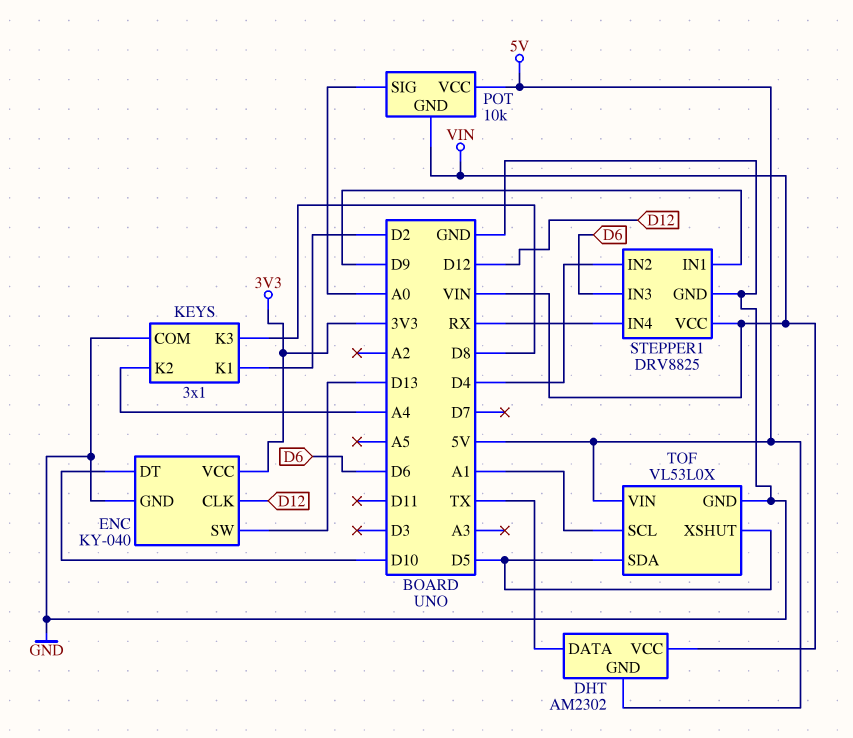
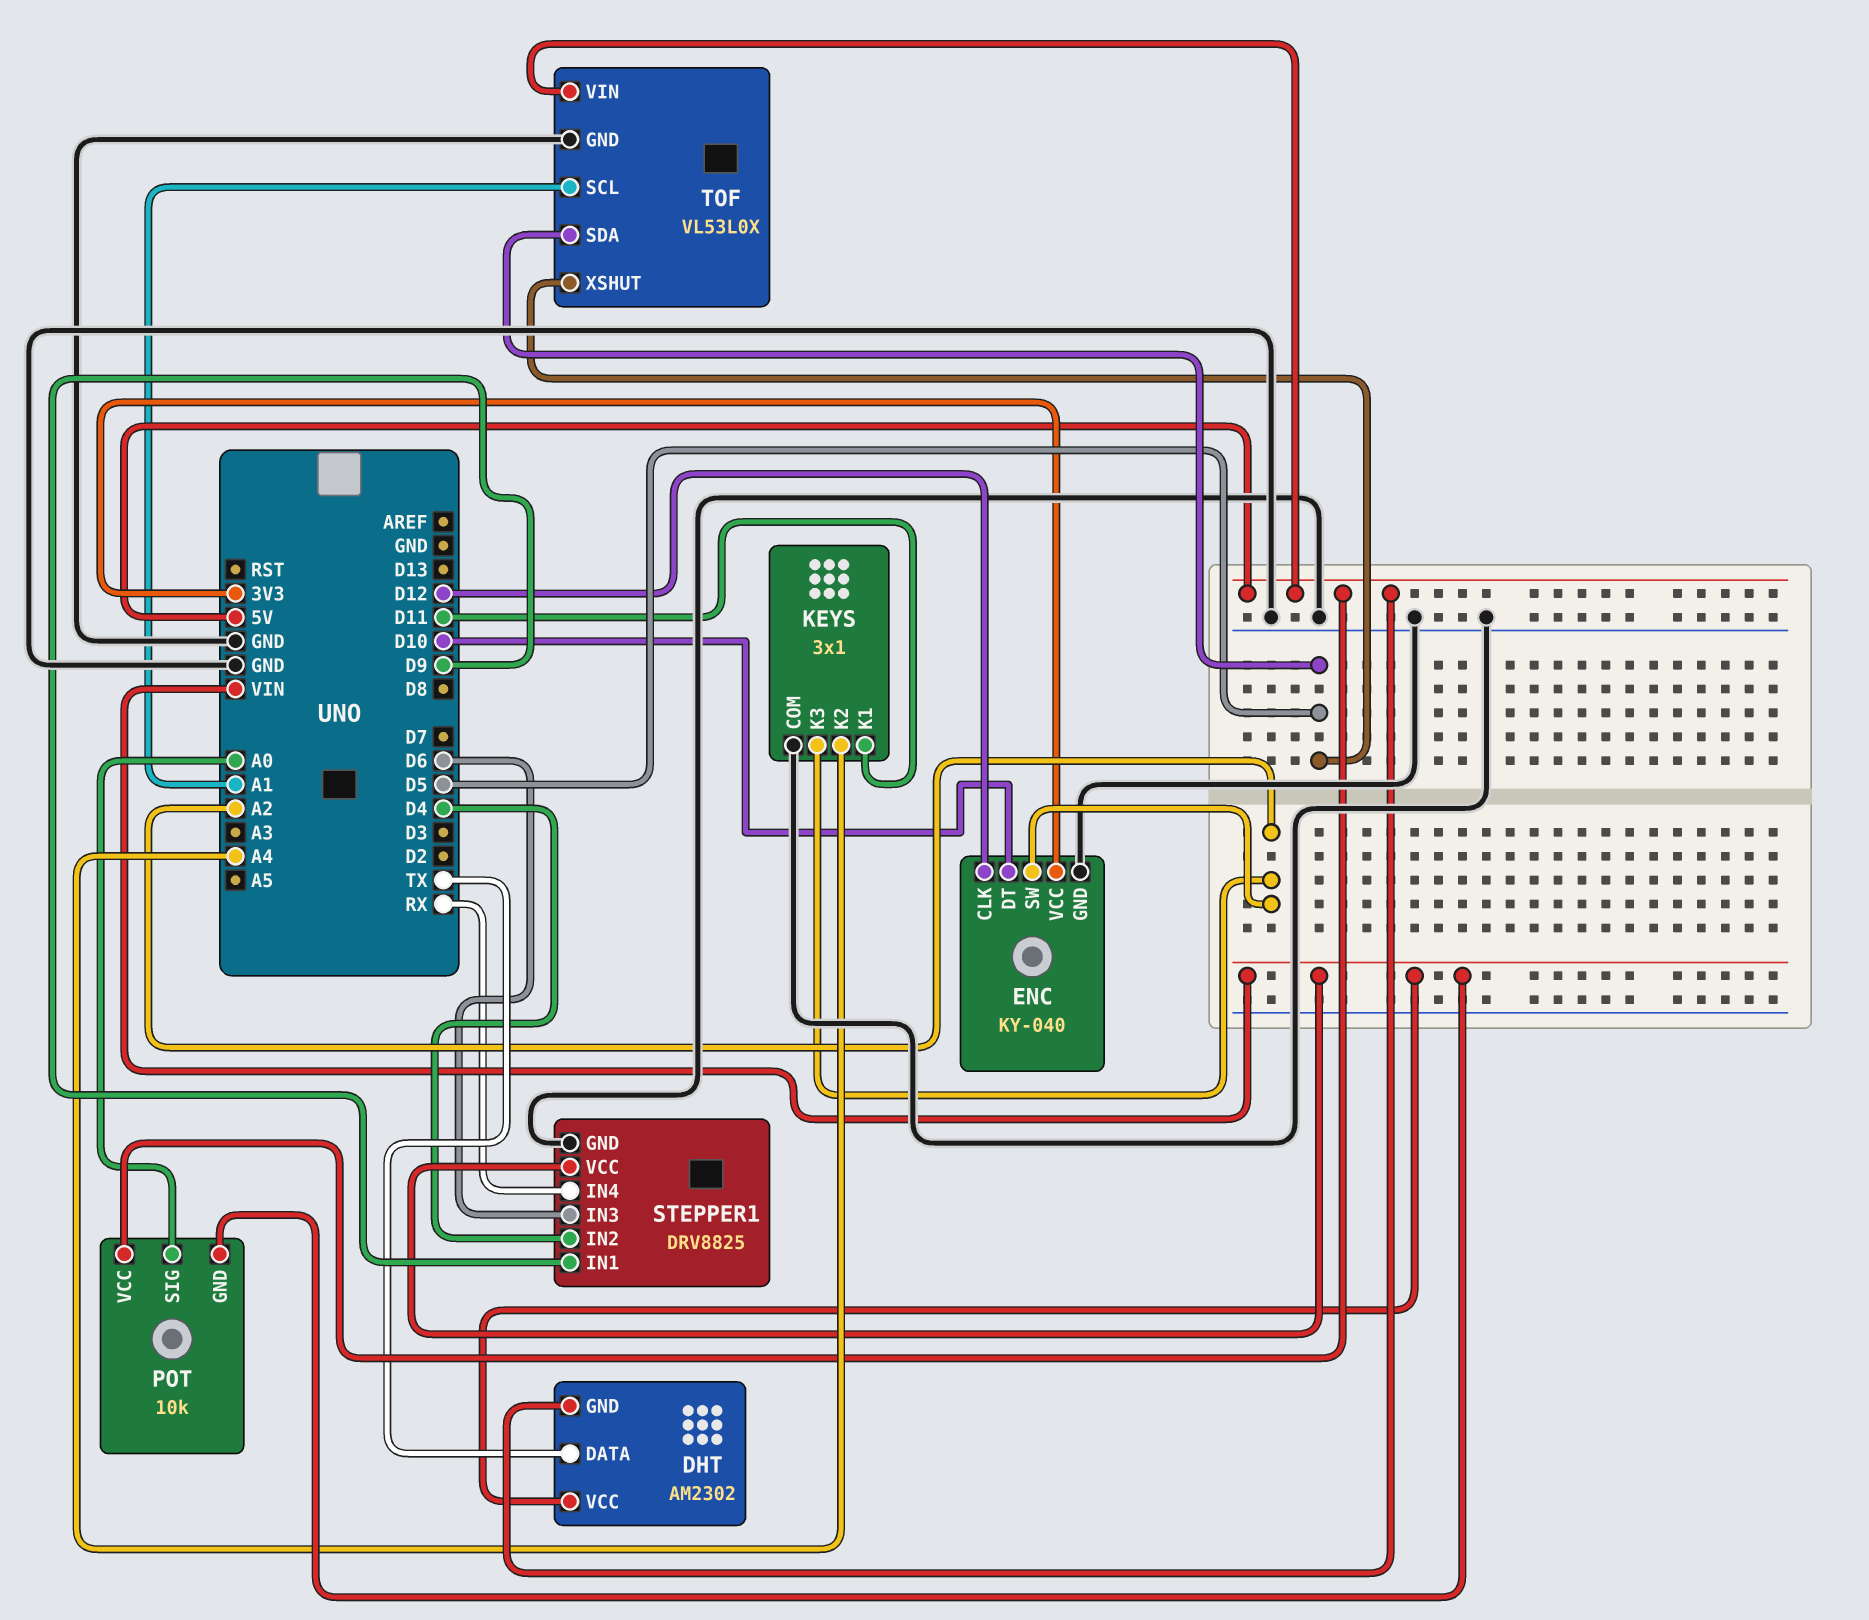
ENC pin SW: D13 -> A2
KEYS pin K1: D2 -> D11
KEYS pin K3: D8 -> A2

